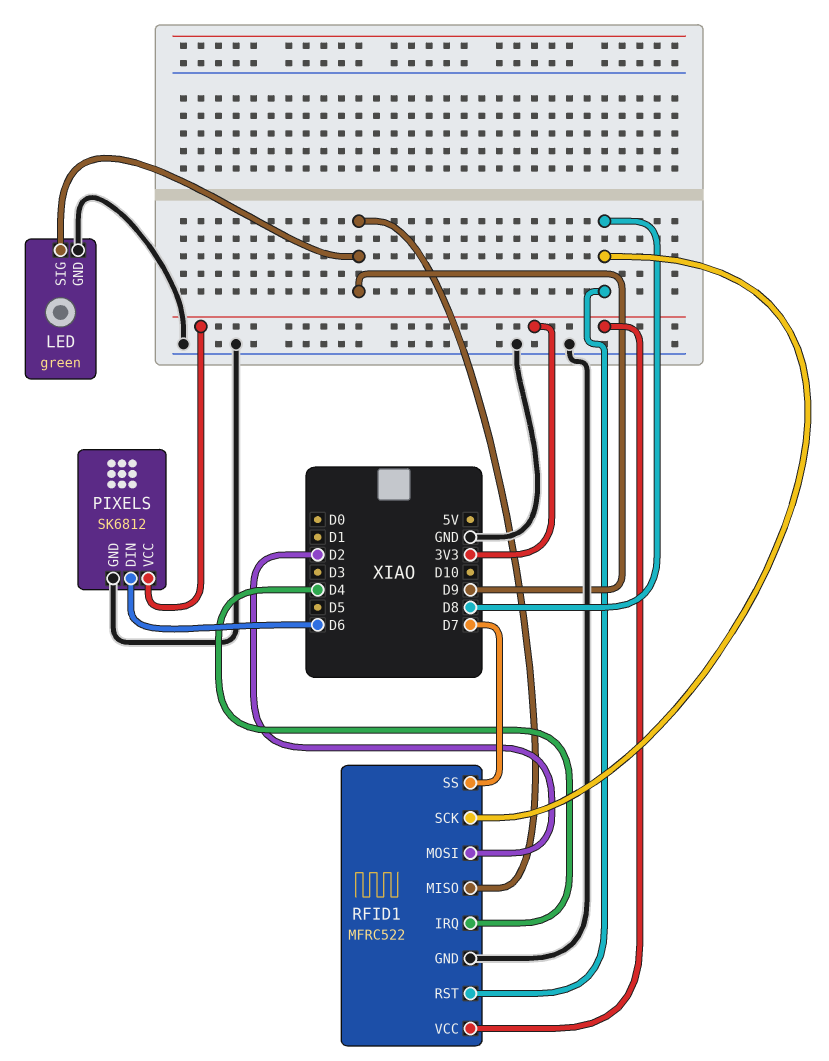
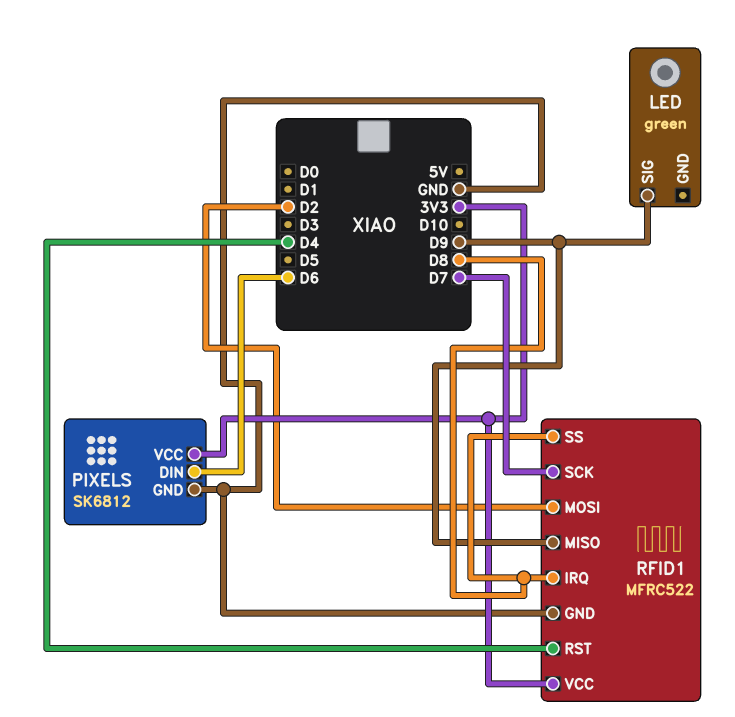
LED pin GND: GND -> none
RFID1 pin IRQ: D4 -> D8
RFID1 pin RST: D8 -> D4
RFID1 pin SCK: D8 -> D7
RFID1 pin SS: D7 -> D8

